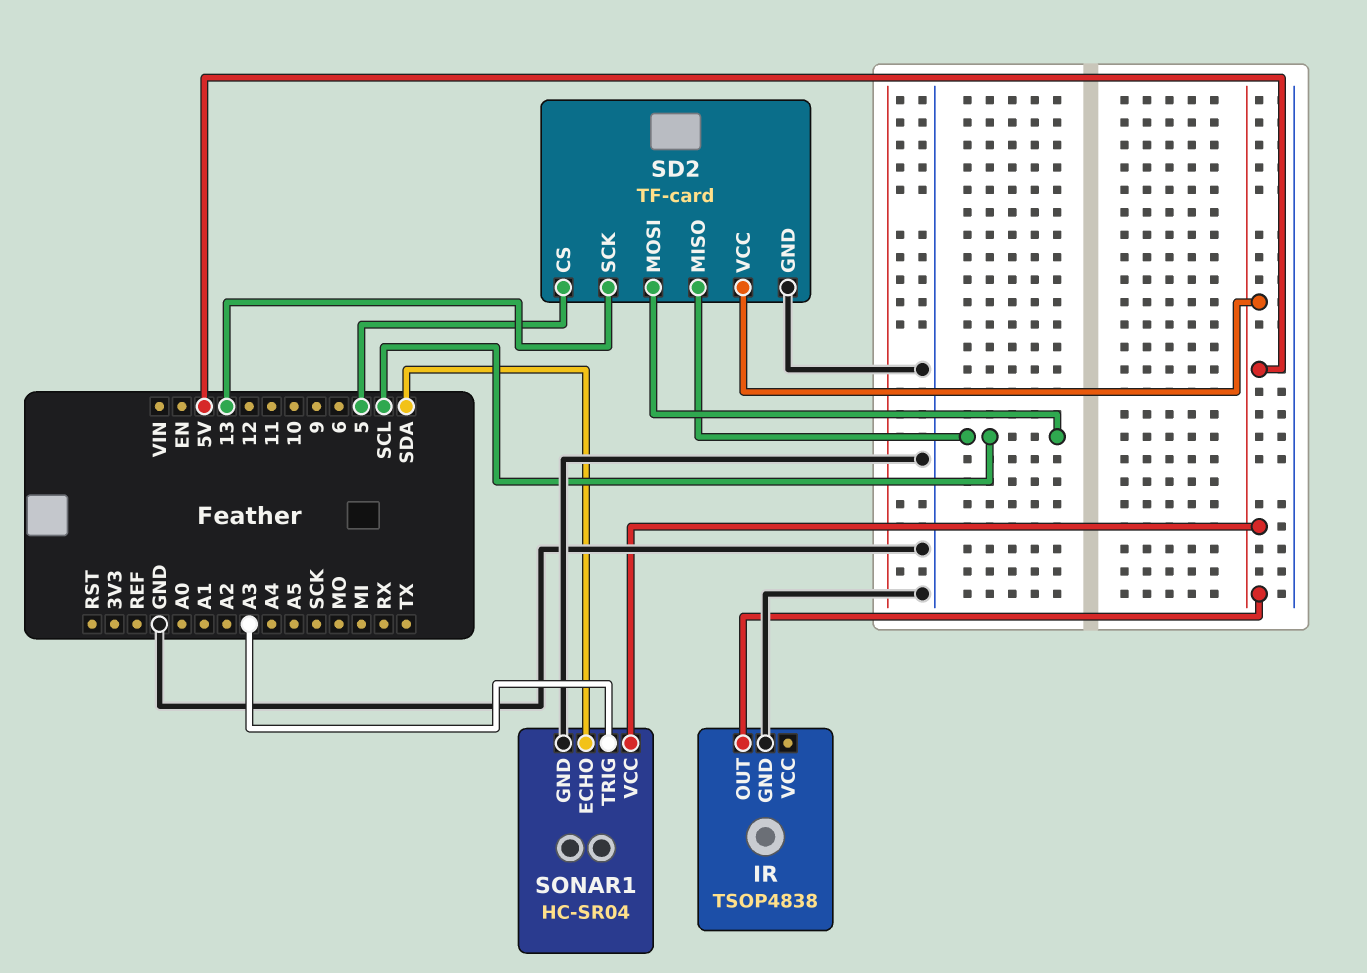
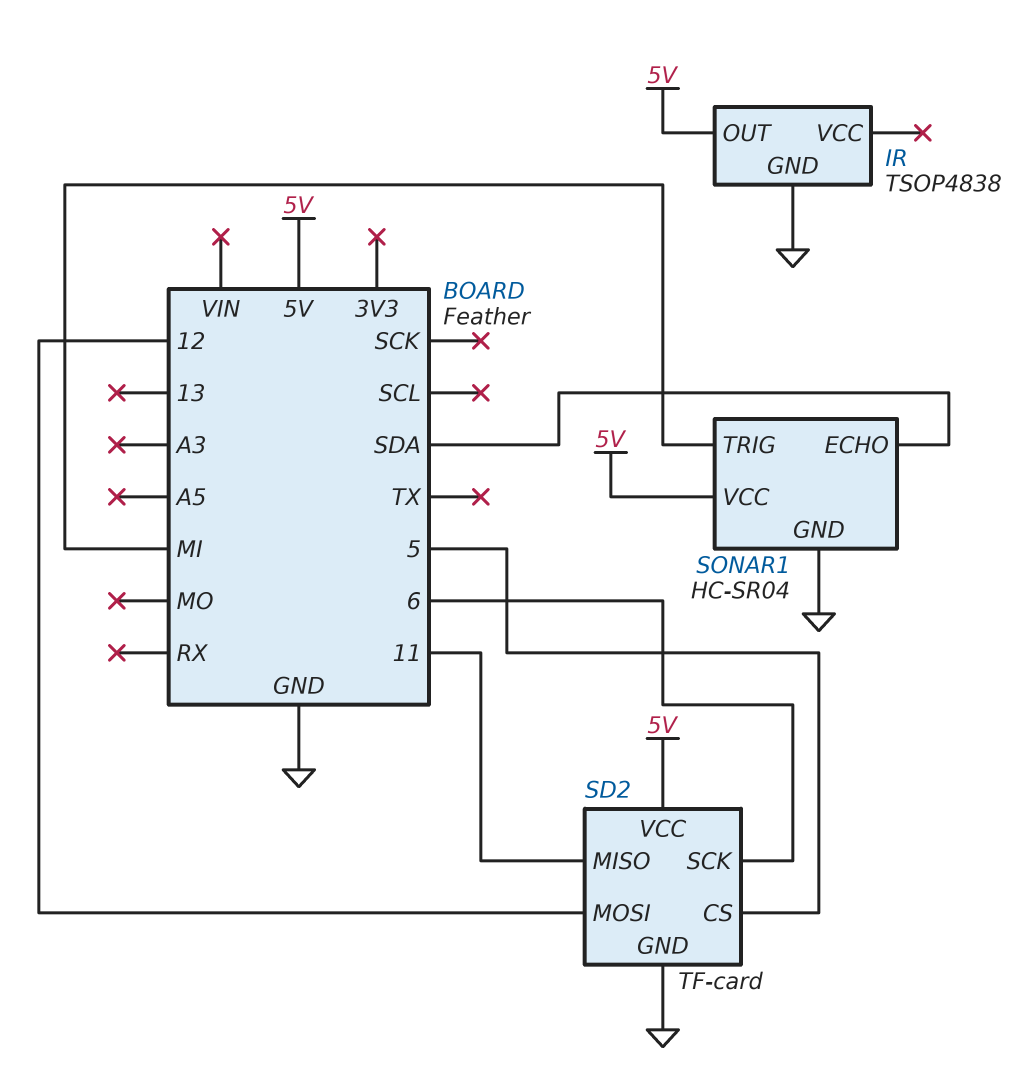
SD2 pin MISO: SCL -> 11
SD2 pin MOSI: SCL -> 12
SD2 pin SCK: 13 -> 6
SONAR1 pin TRIG: A3 -> MI

